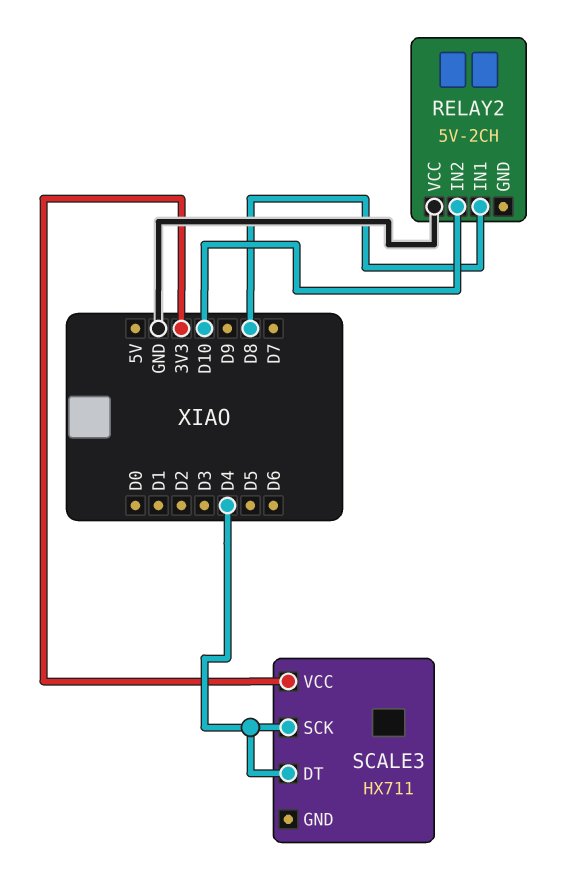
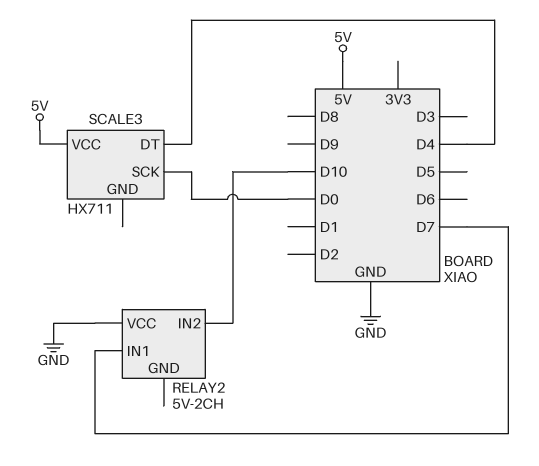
RELAY2 pin IN1: D8 -> D7
SCALE3 pin SCK: D4 -> D0
SCALE3 pin VCC: 3V3 -> 5V

